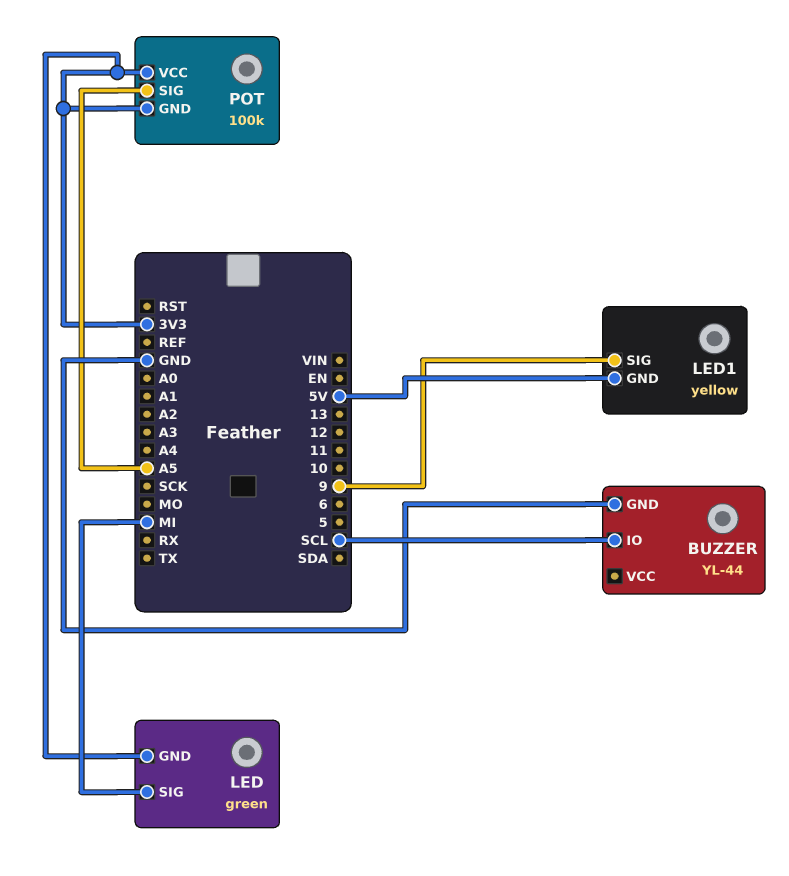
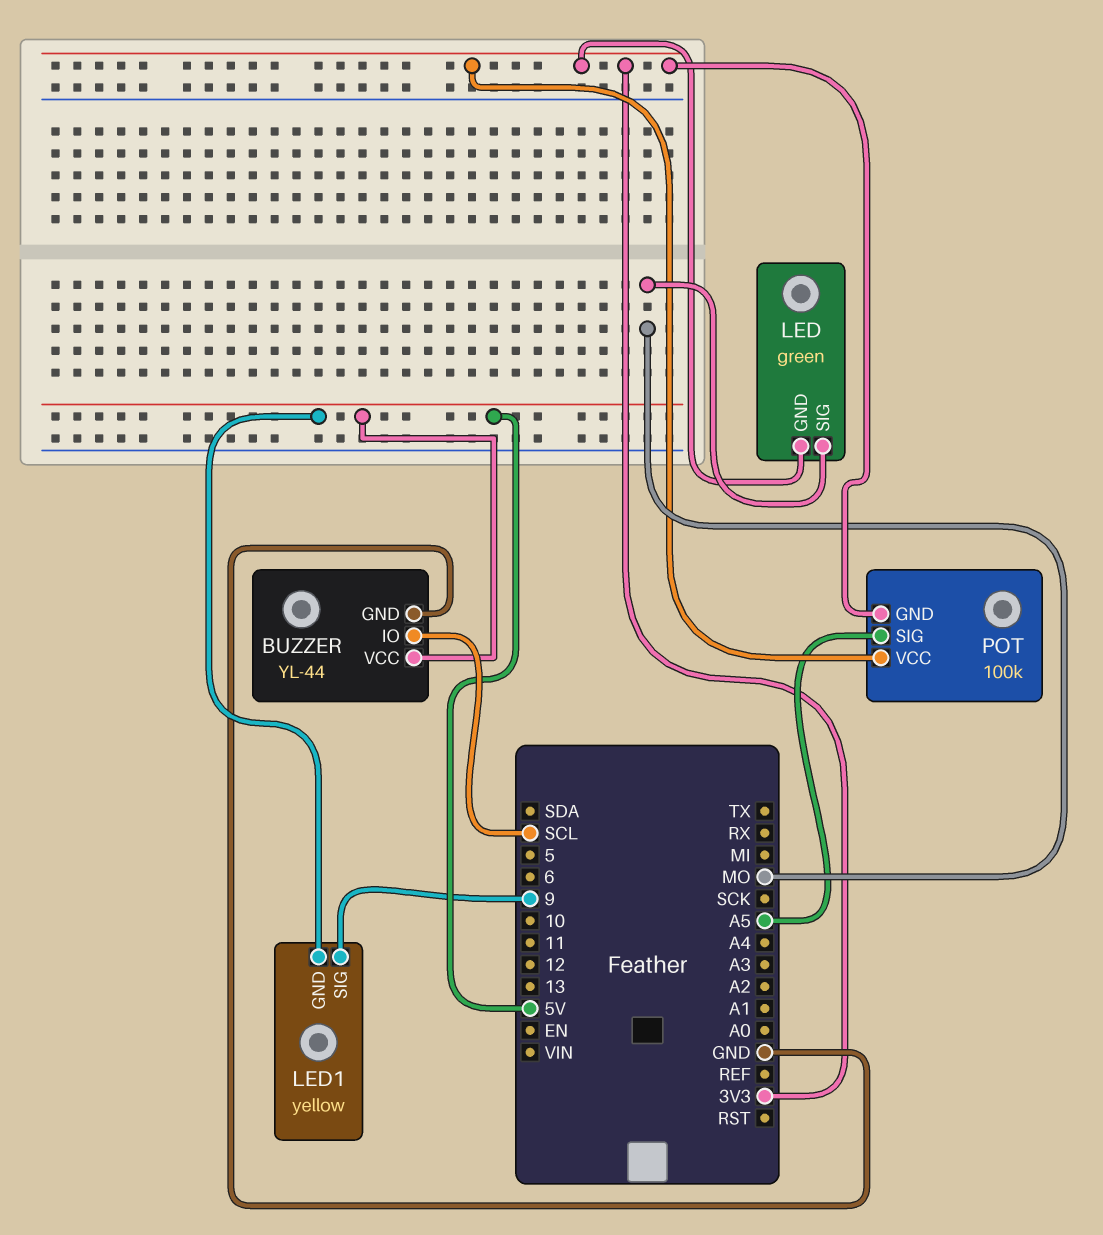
BUZZER pin VCC: none -> 5V
LED pin SIG: MI -> MO

